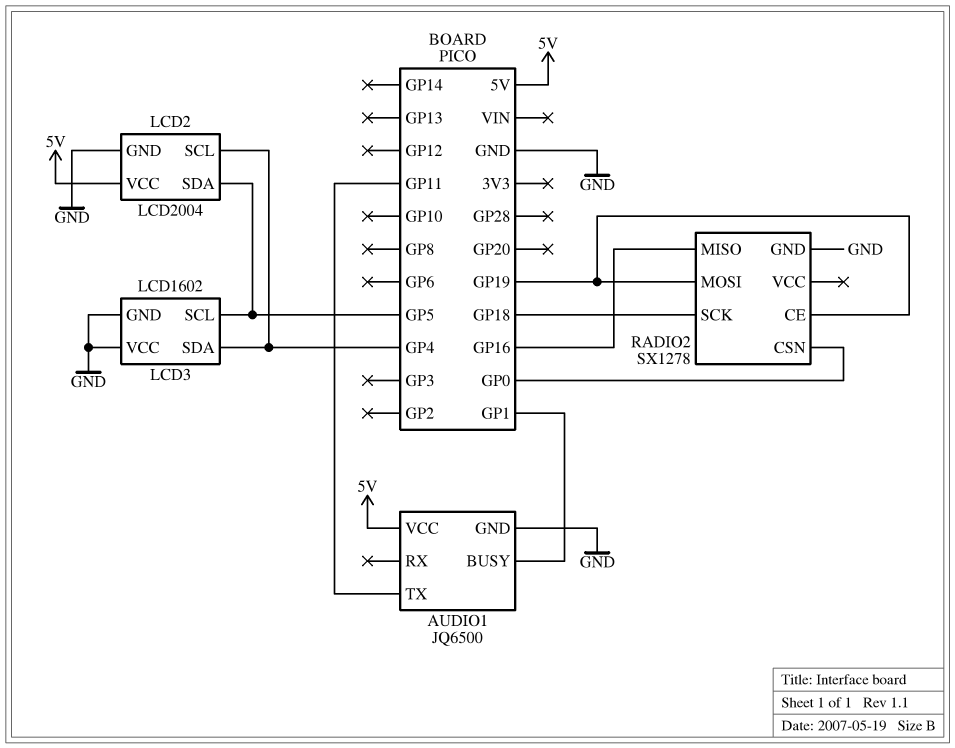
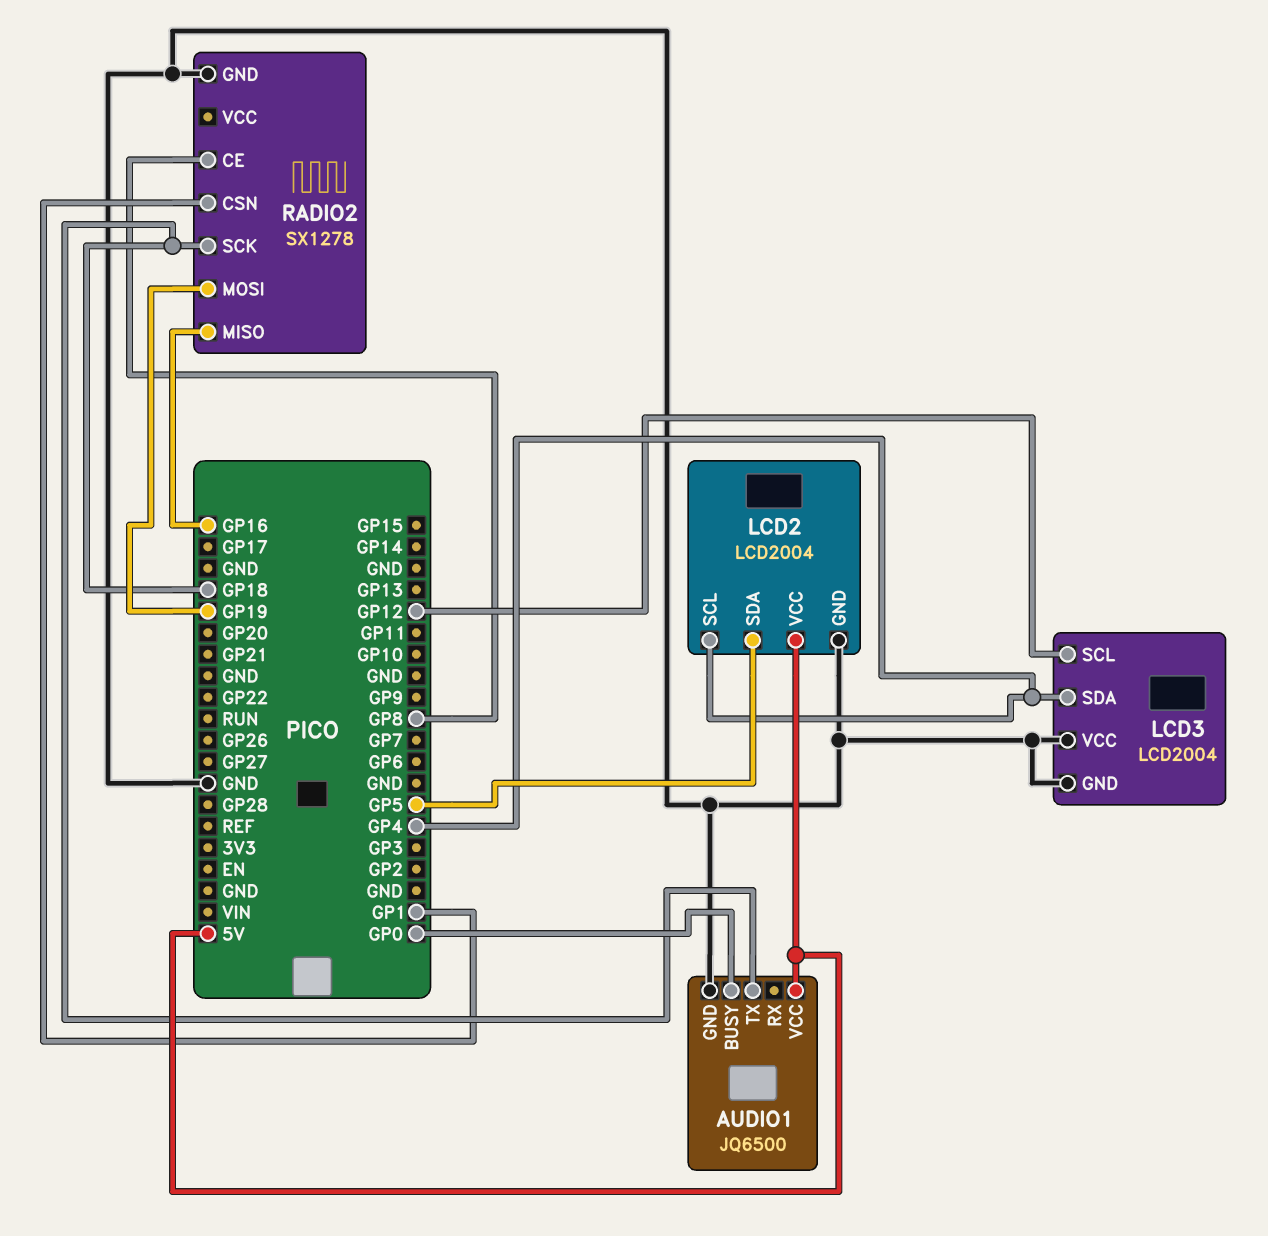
AUDIO1 pin BUSY: GP1 -> GP0
AUDIO1 pin TX: GP11 -> GP18
LCD3: LCD1602 -> LCD2004
LCD3 pin SCL: GP5 -> GP12
RADIO2 pin CE: GP19 -> GP8
RADIO2 pin CSN: GP0 -> GP1

